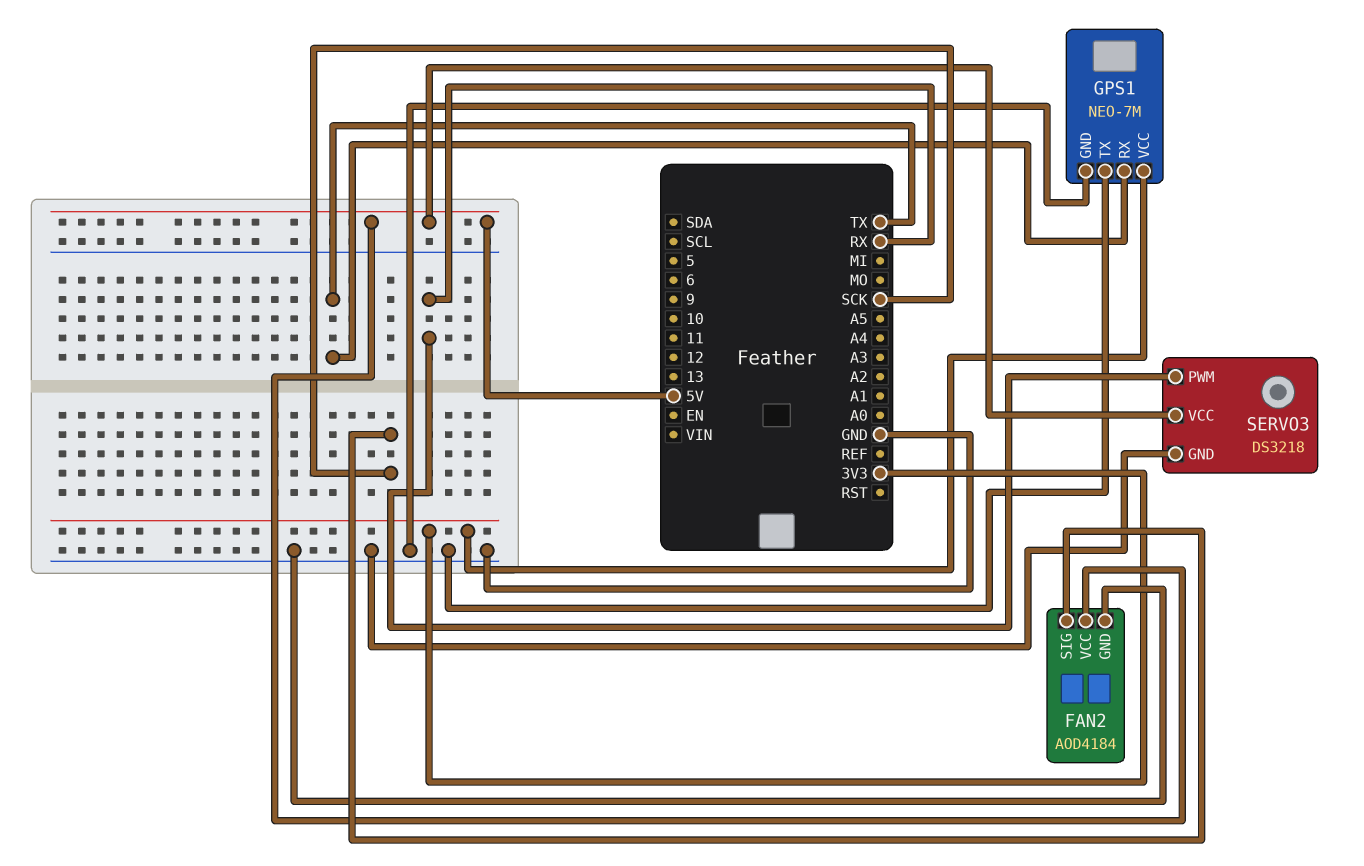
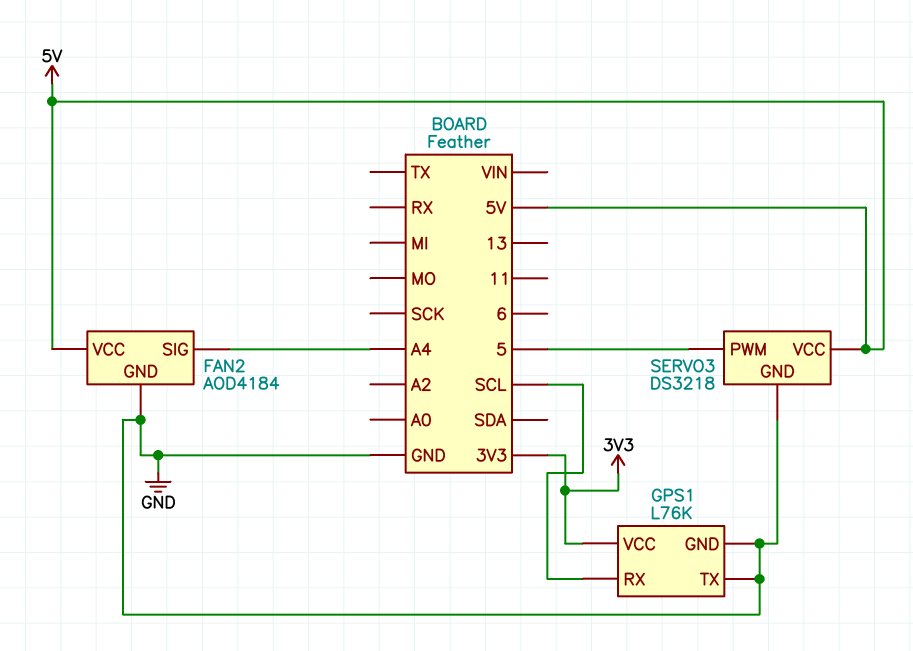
FAN2 pin SIG: SCK -> A4
GPS1: NEO-7M -> L76K
GPS1 pin RX: TX -> SCL
SERVO3 pin PWM: RX -> 5

